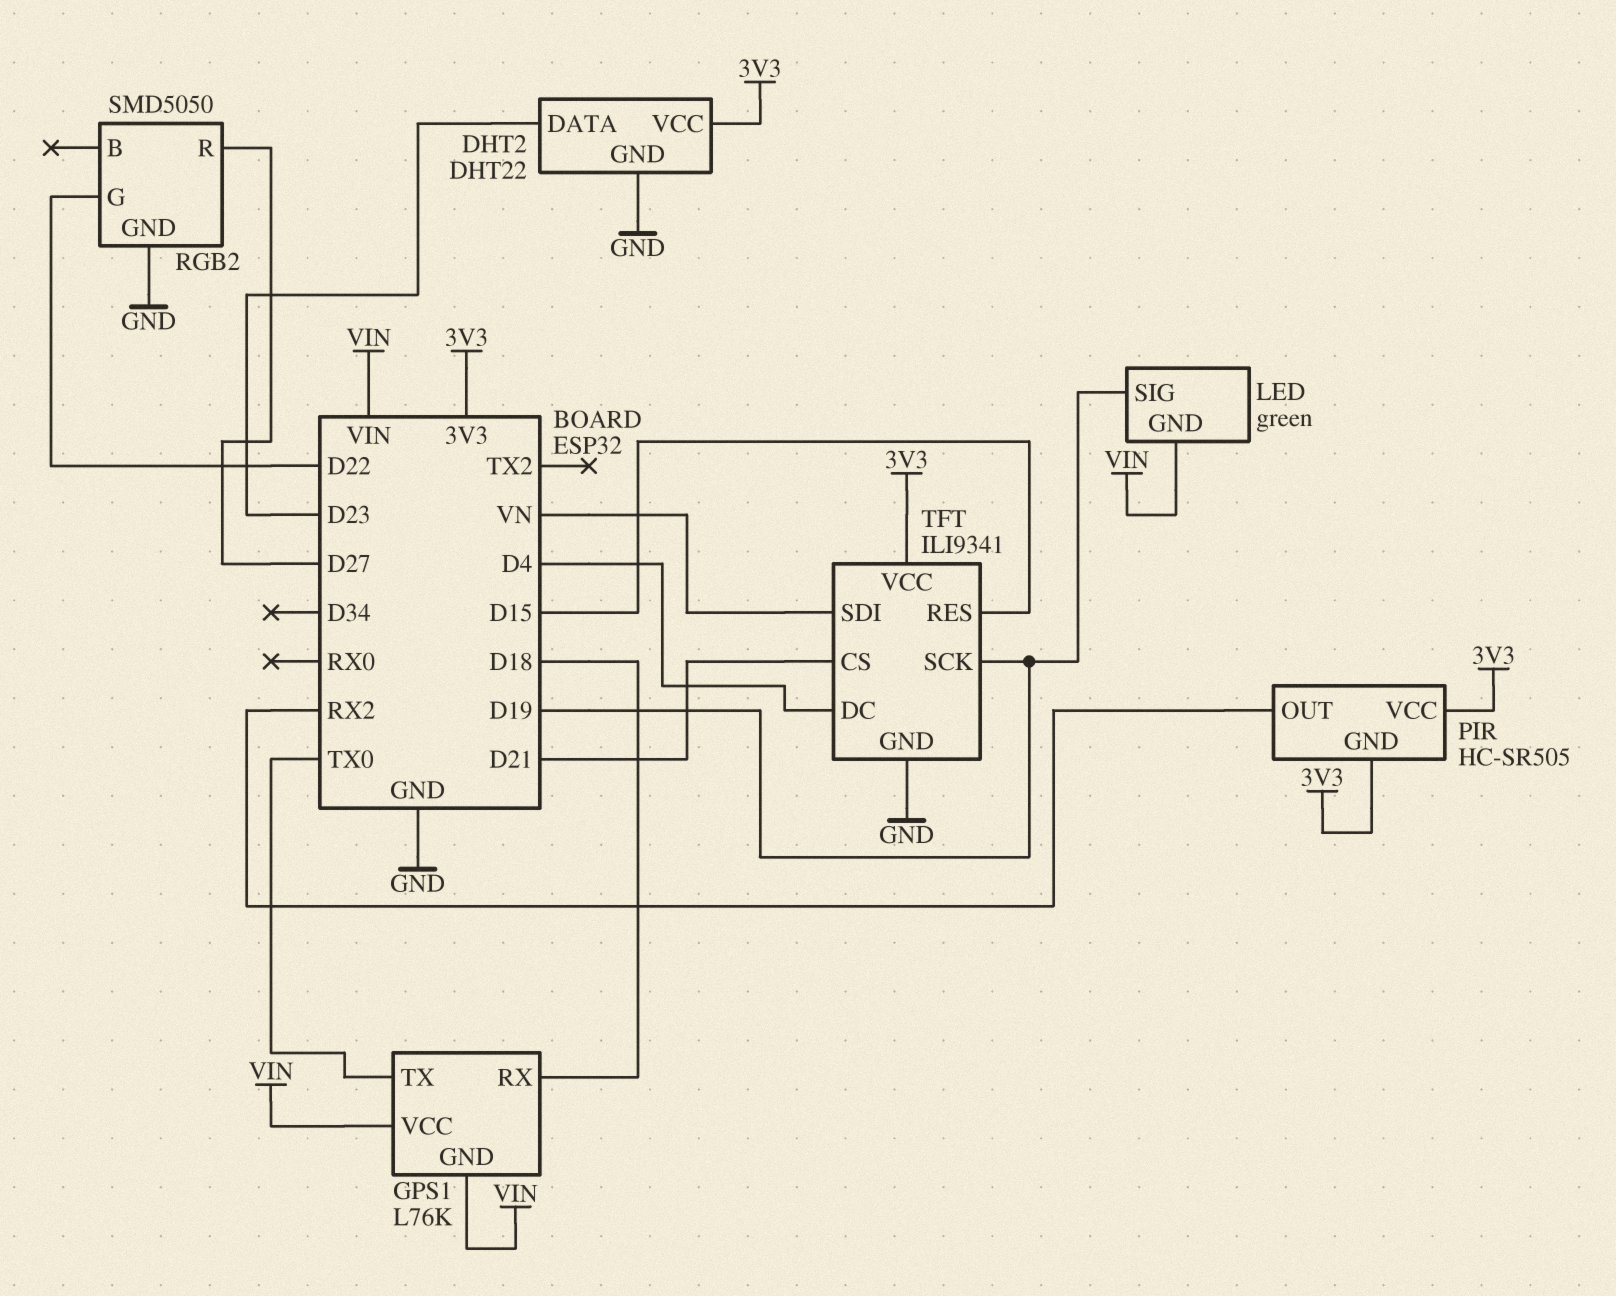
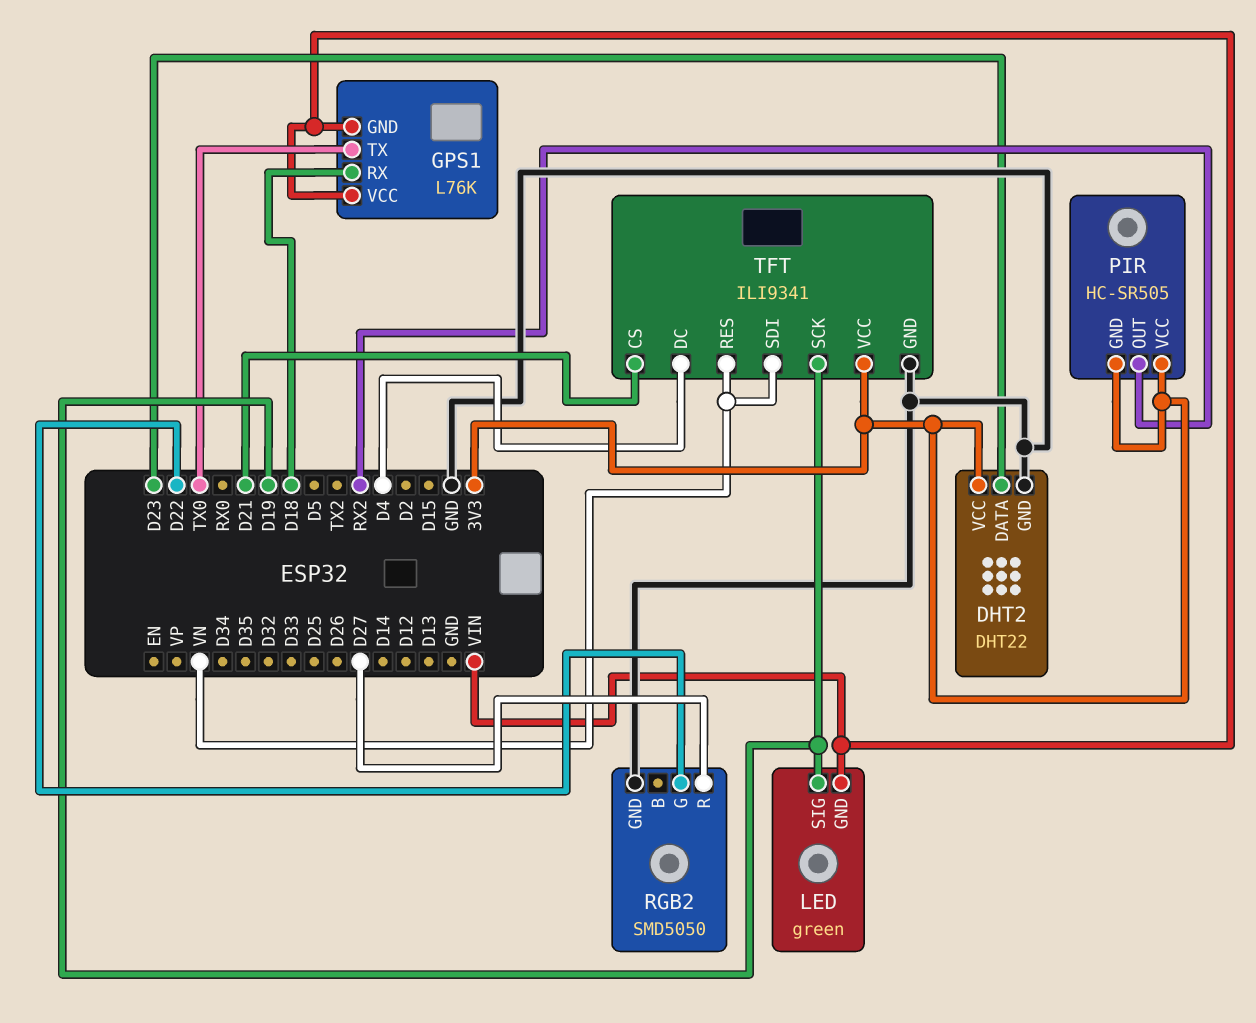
TFT pin RES: D15 -> VN

